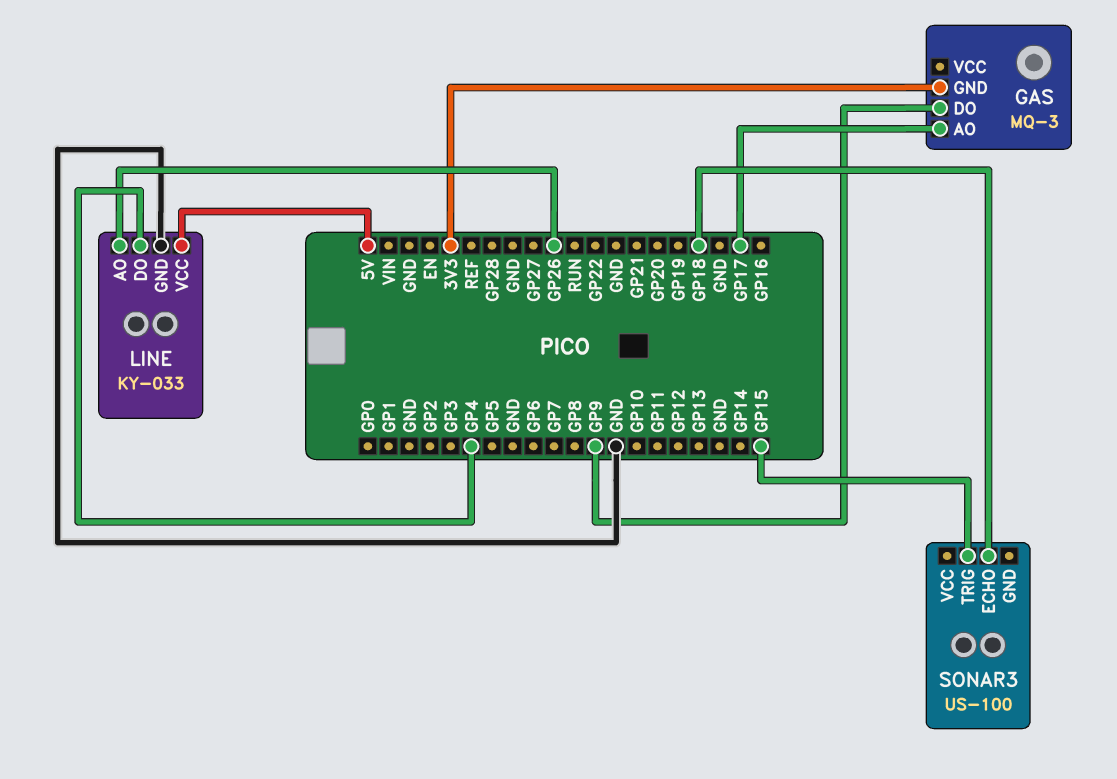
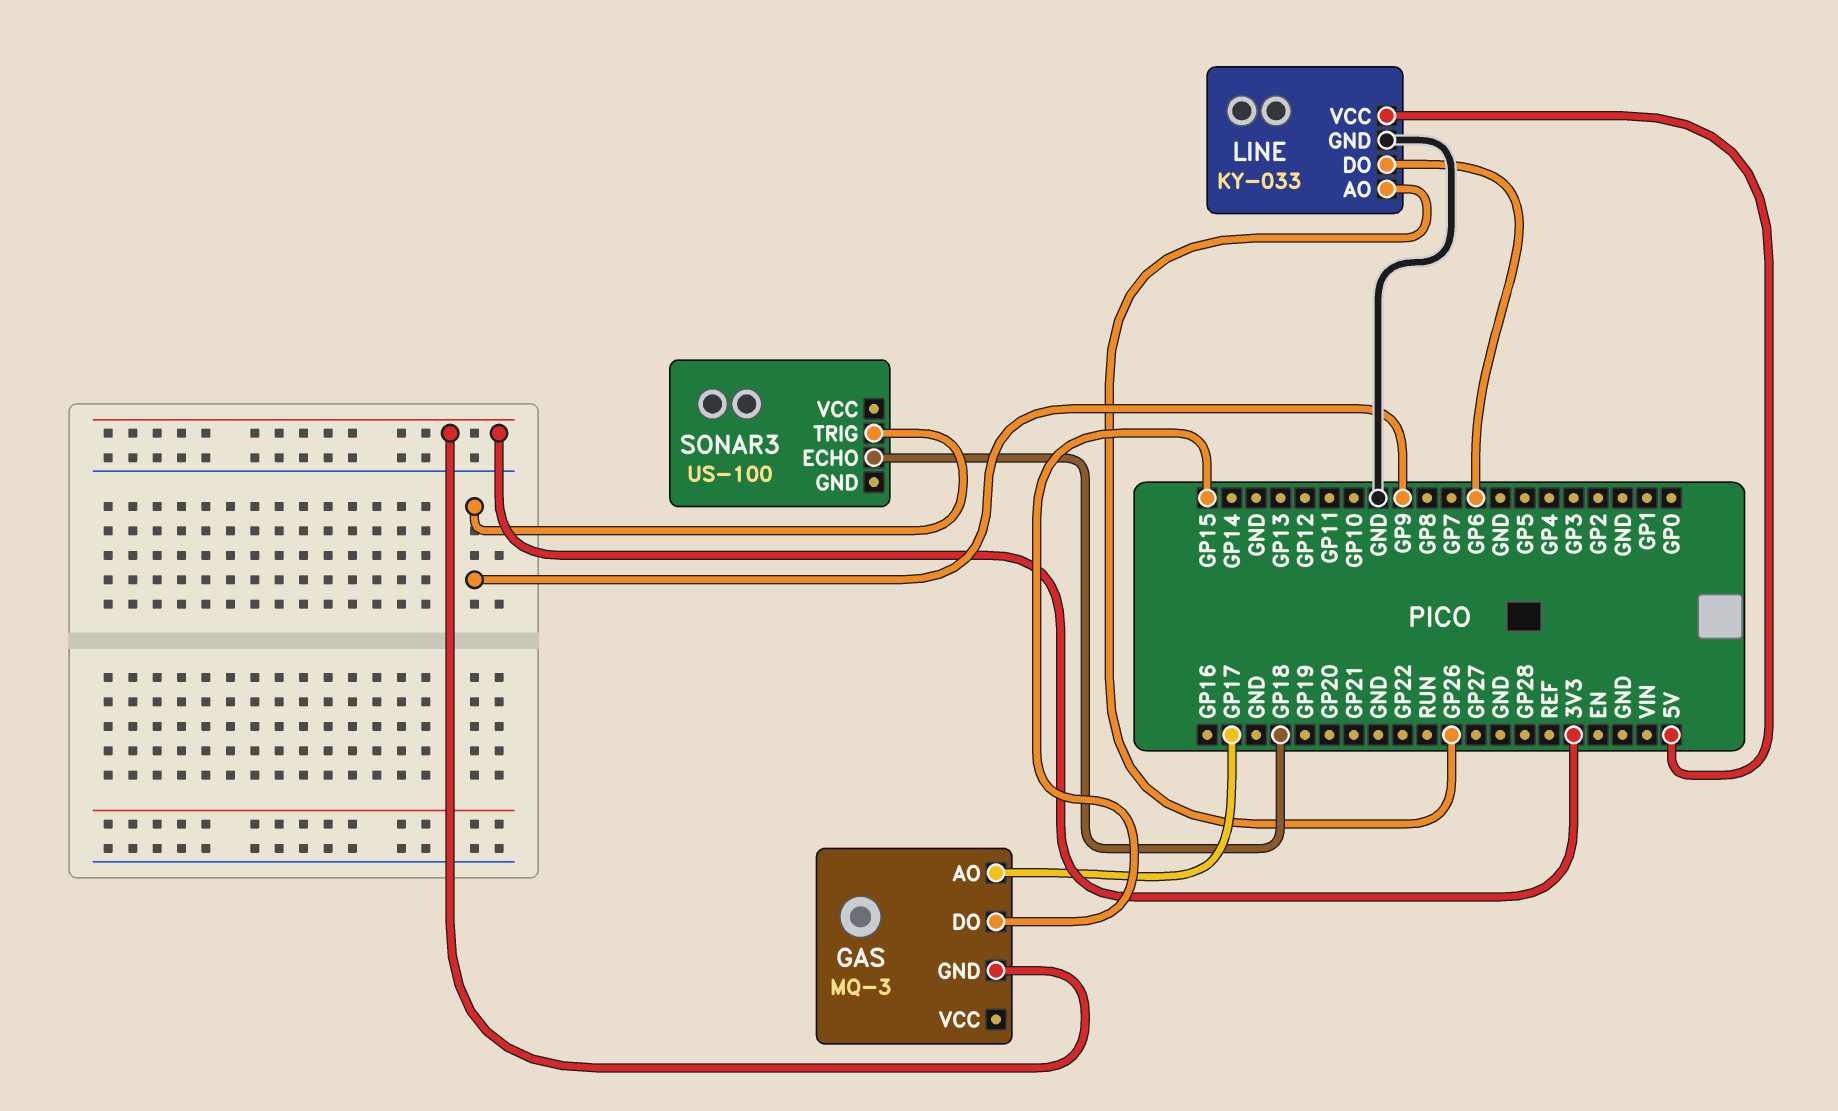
GAS pin DO: GP9 -> GP15
LINE pin DO: GP4 -> GP6
SONAR3 pin TRIG: GP15 -> GP9

